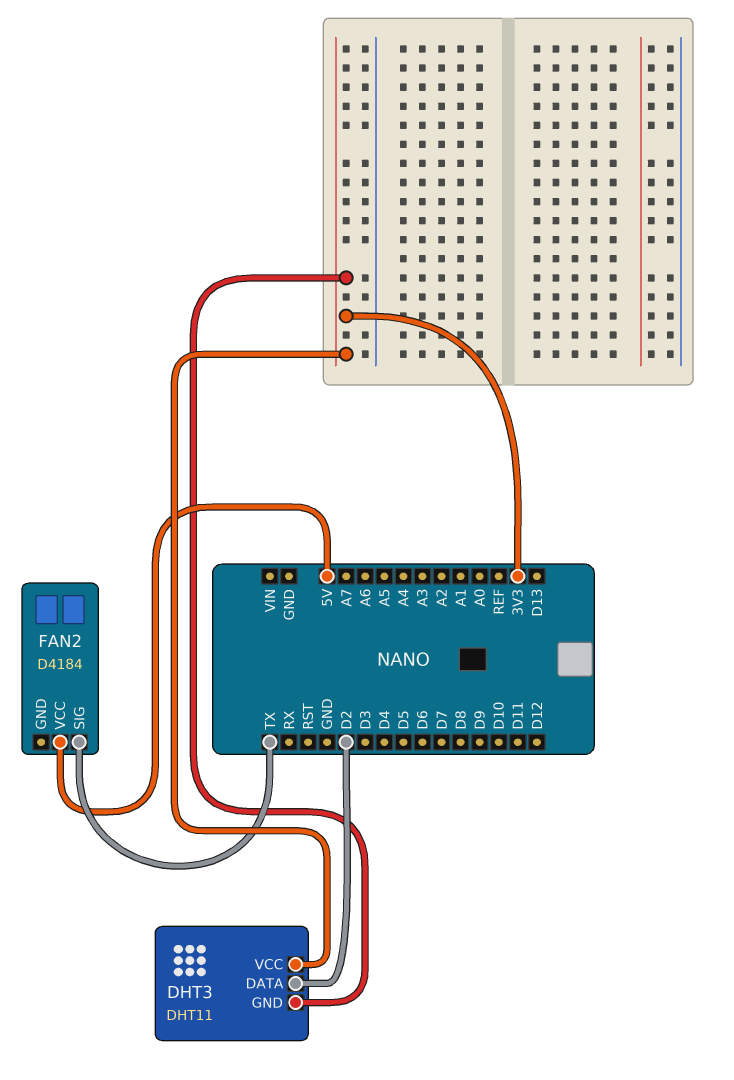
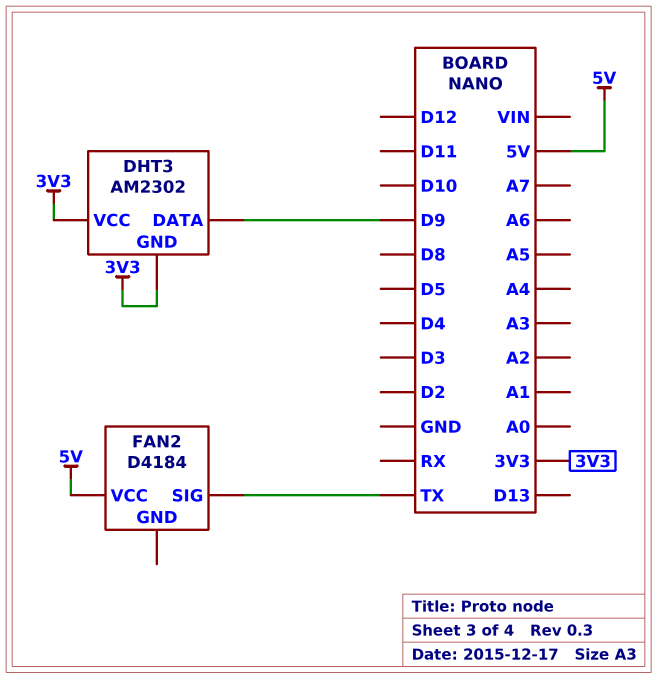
DHT3: DHT11 -> AM2302
DHT3 pin DATA: D2 -> D9

